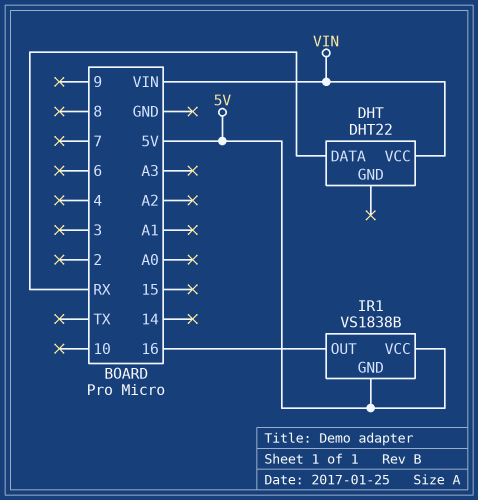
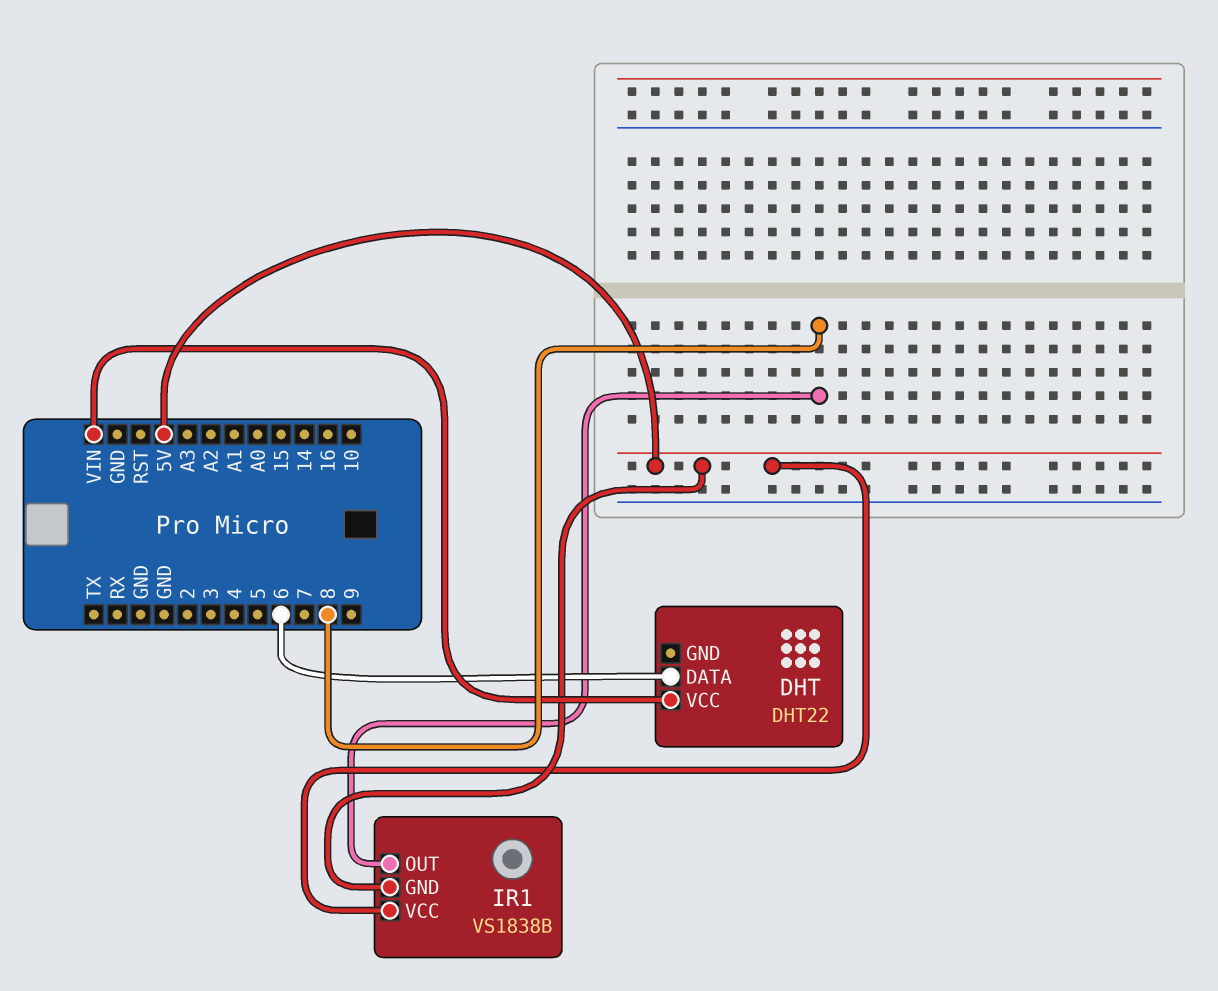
DHT pin DATA: RX -> 6
IR1 pin OUT: 16 -> 8

